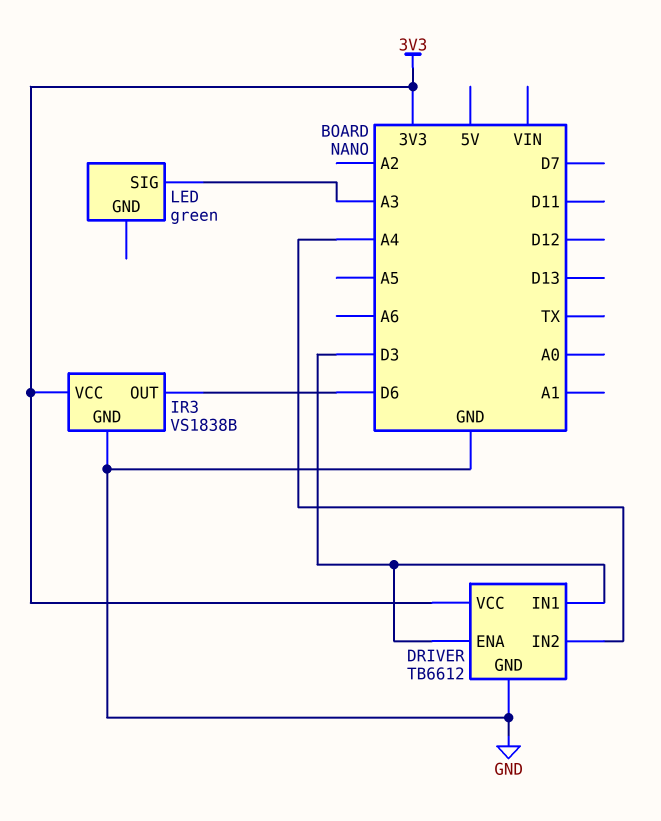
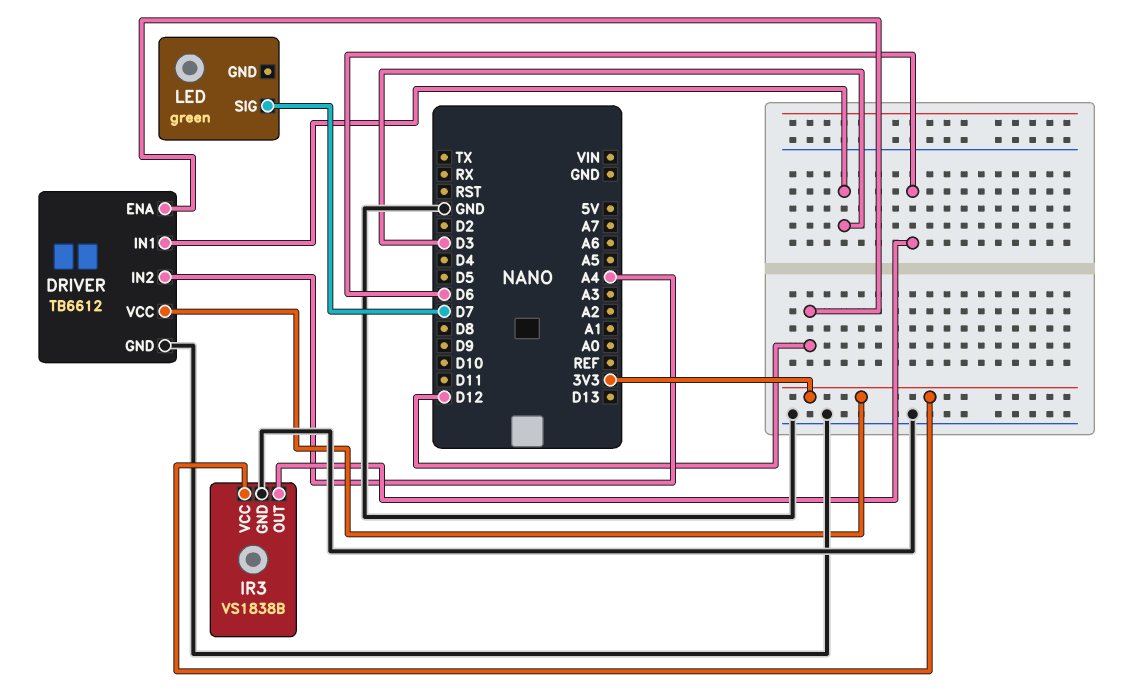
DRIVER pin ENA: D3 -> D12
LED pin SIG: A3 -> D7

